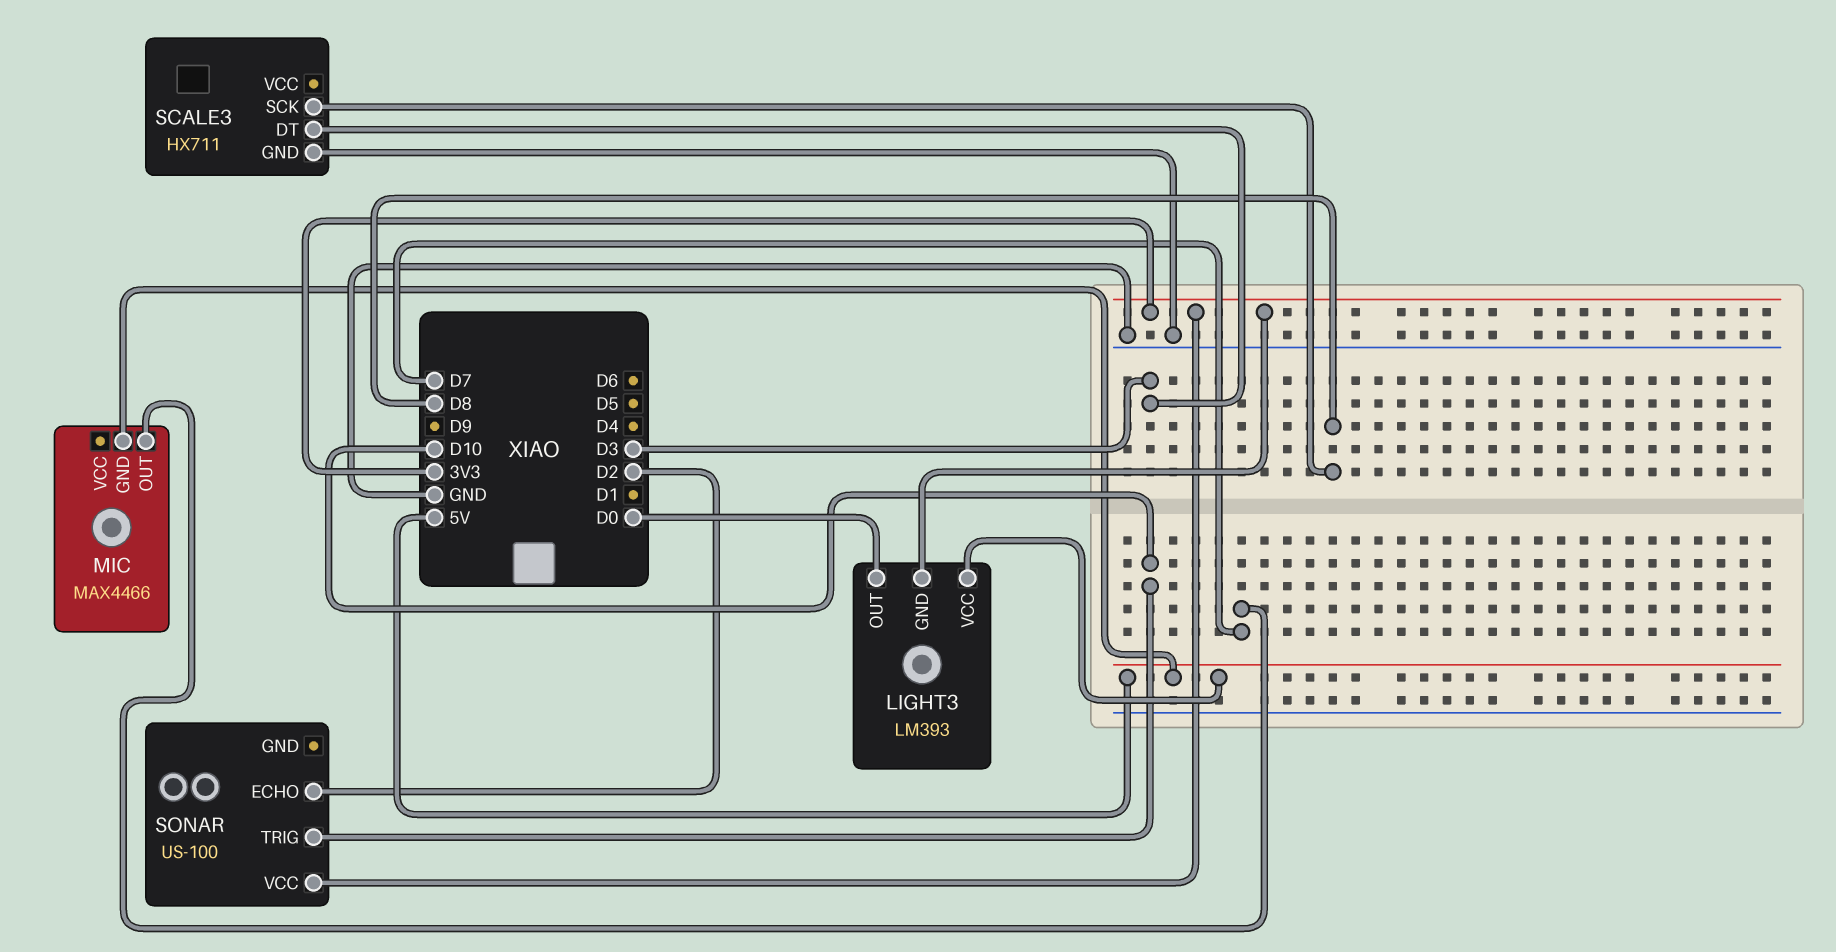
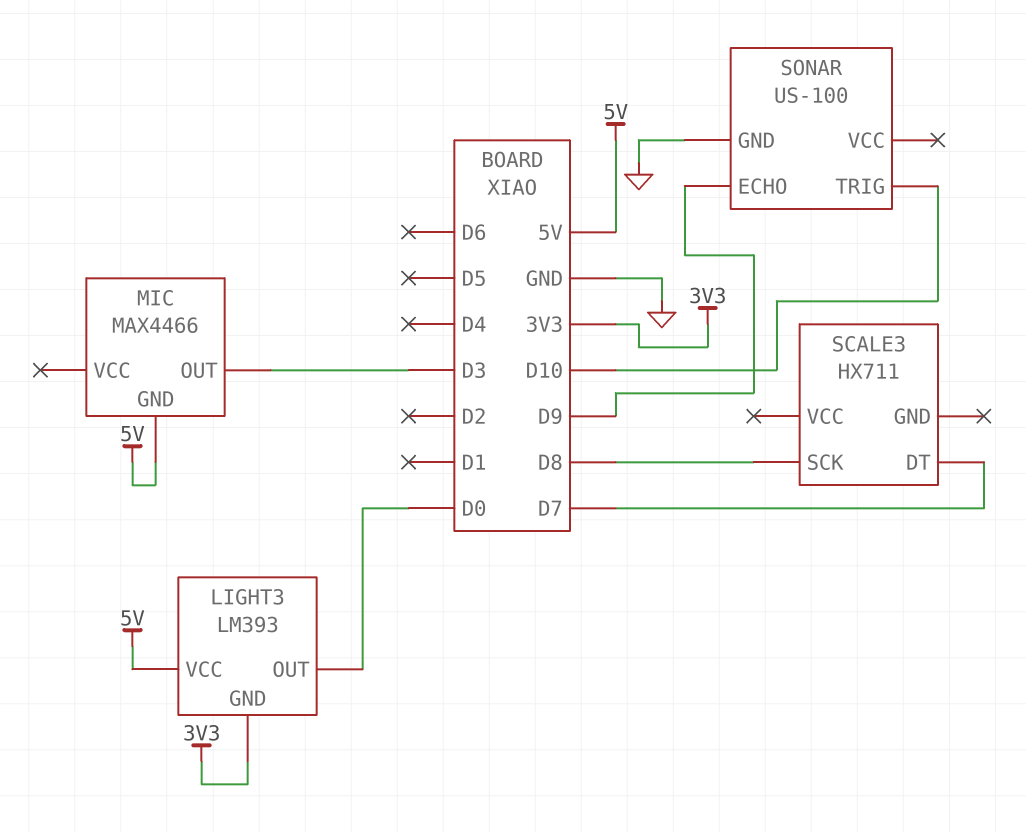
MIC pin OUT: D7 -> D3
SCALE3 pin DT: D3 -> D7
SCALE3 pin GND: GND -> none
SONAR pin ECHO: D2 -> D9
SONAR pin GND: none -> GND
SONAR pin VCC: 3V3 -> none

